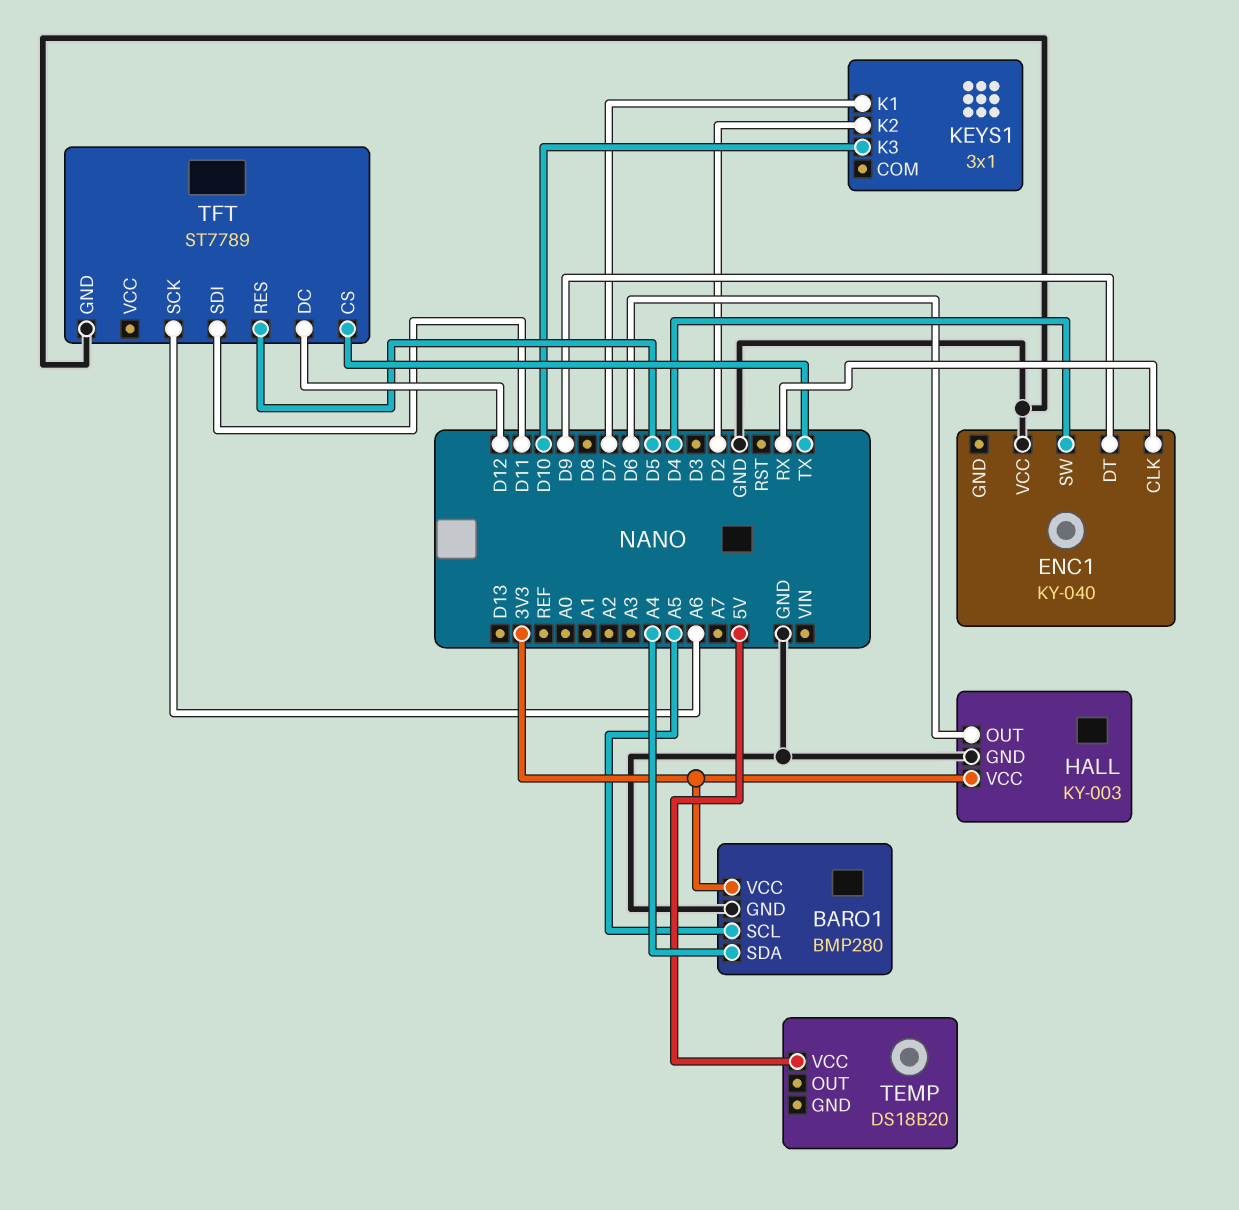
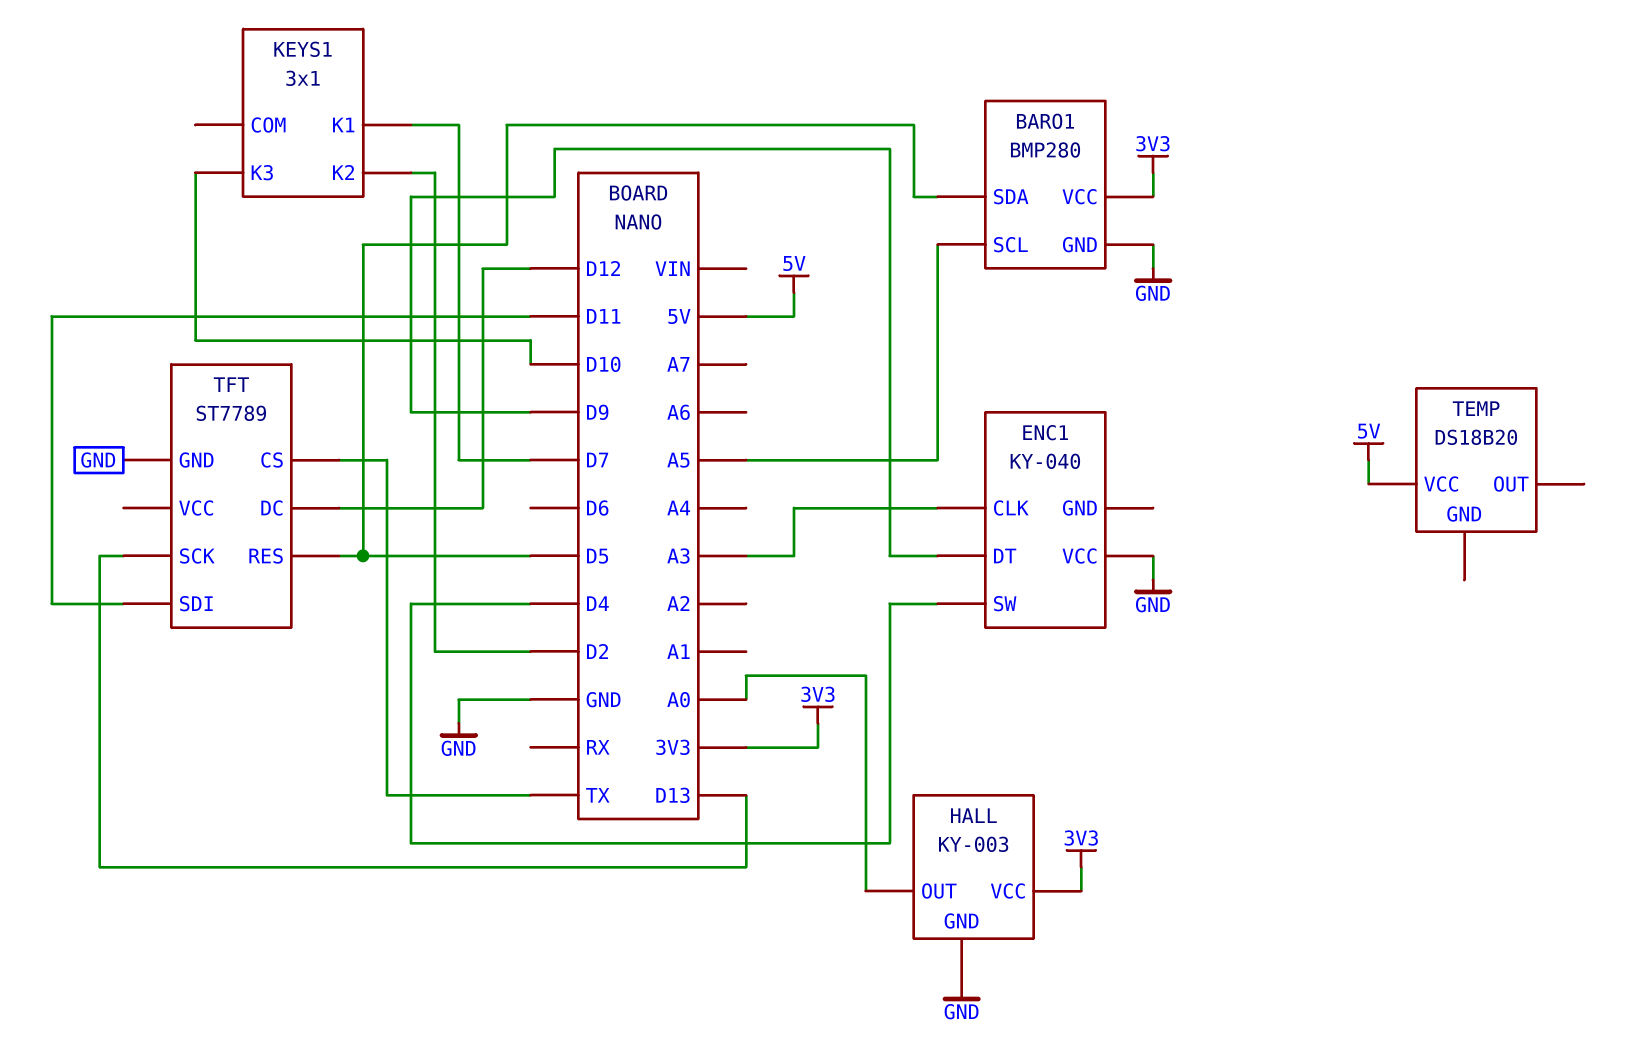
BARO1 pin SDA: A4 -> D5
ENC1 pin CLK: RX -> A3
HALL pin OUT: D6 -> A0
TFT pin SCK: A6 -> D13

